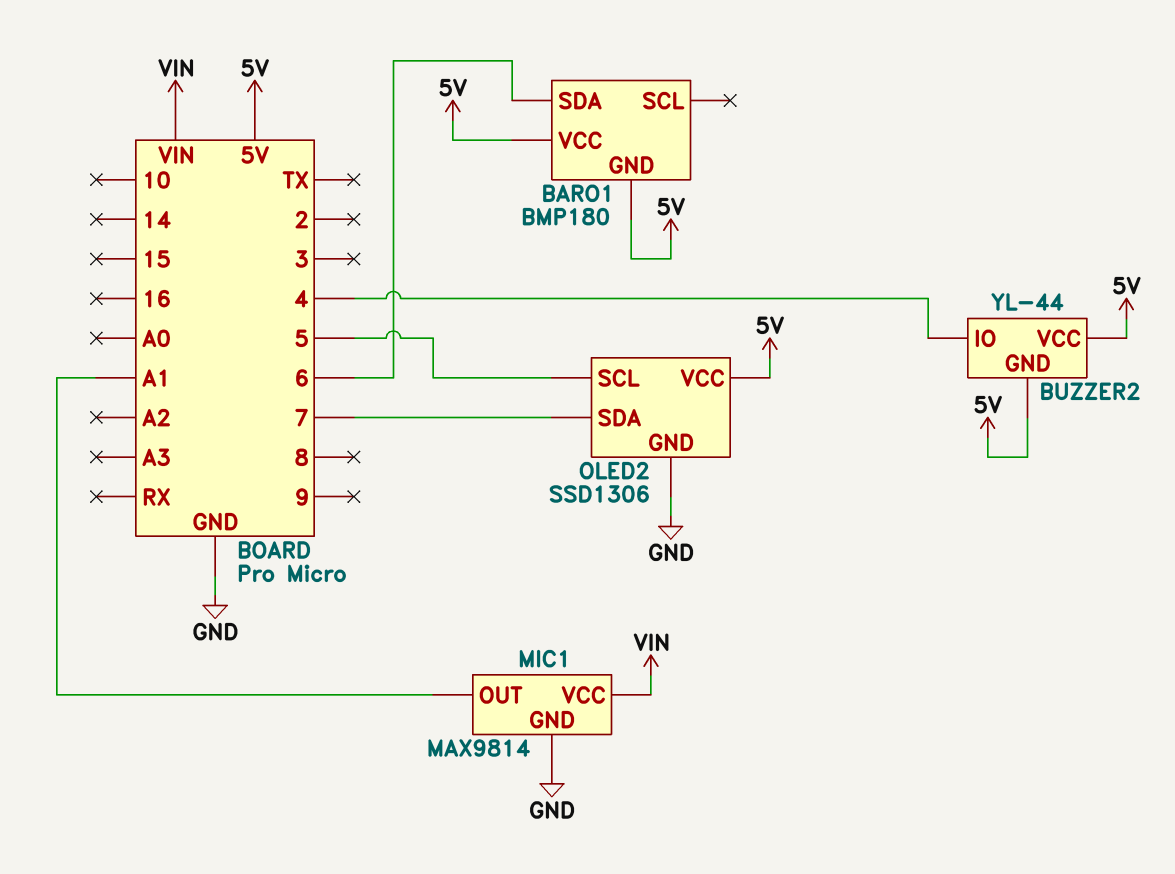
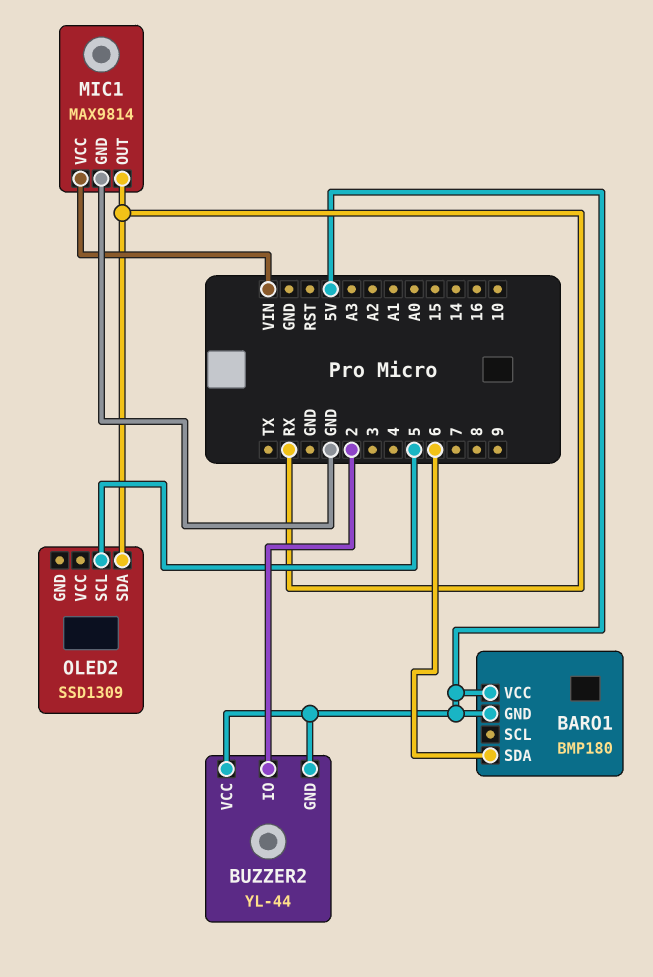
BUZZER2 pin IO: 4 -> 2
MIC1 pin OUT: A1 -> RX
OLED2: SSD1306 -> SSD1309
OLED2 pin GND: GND -> none
OLED2 pin SDA: 7 -> RX
OLED2 pin VCC: 5V -> none

